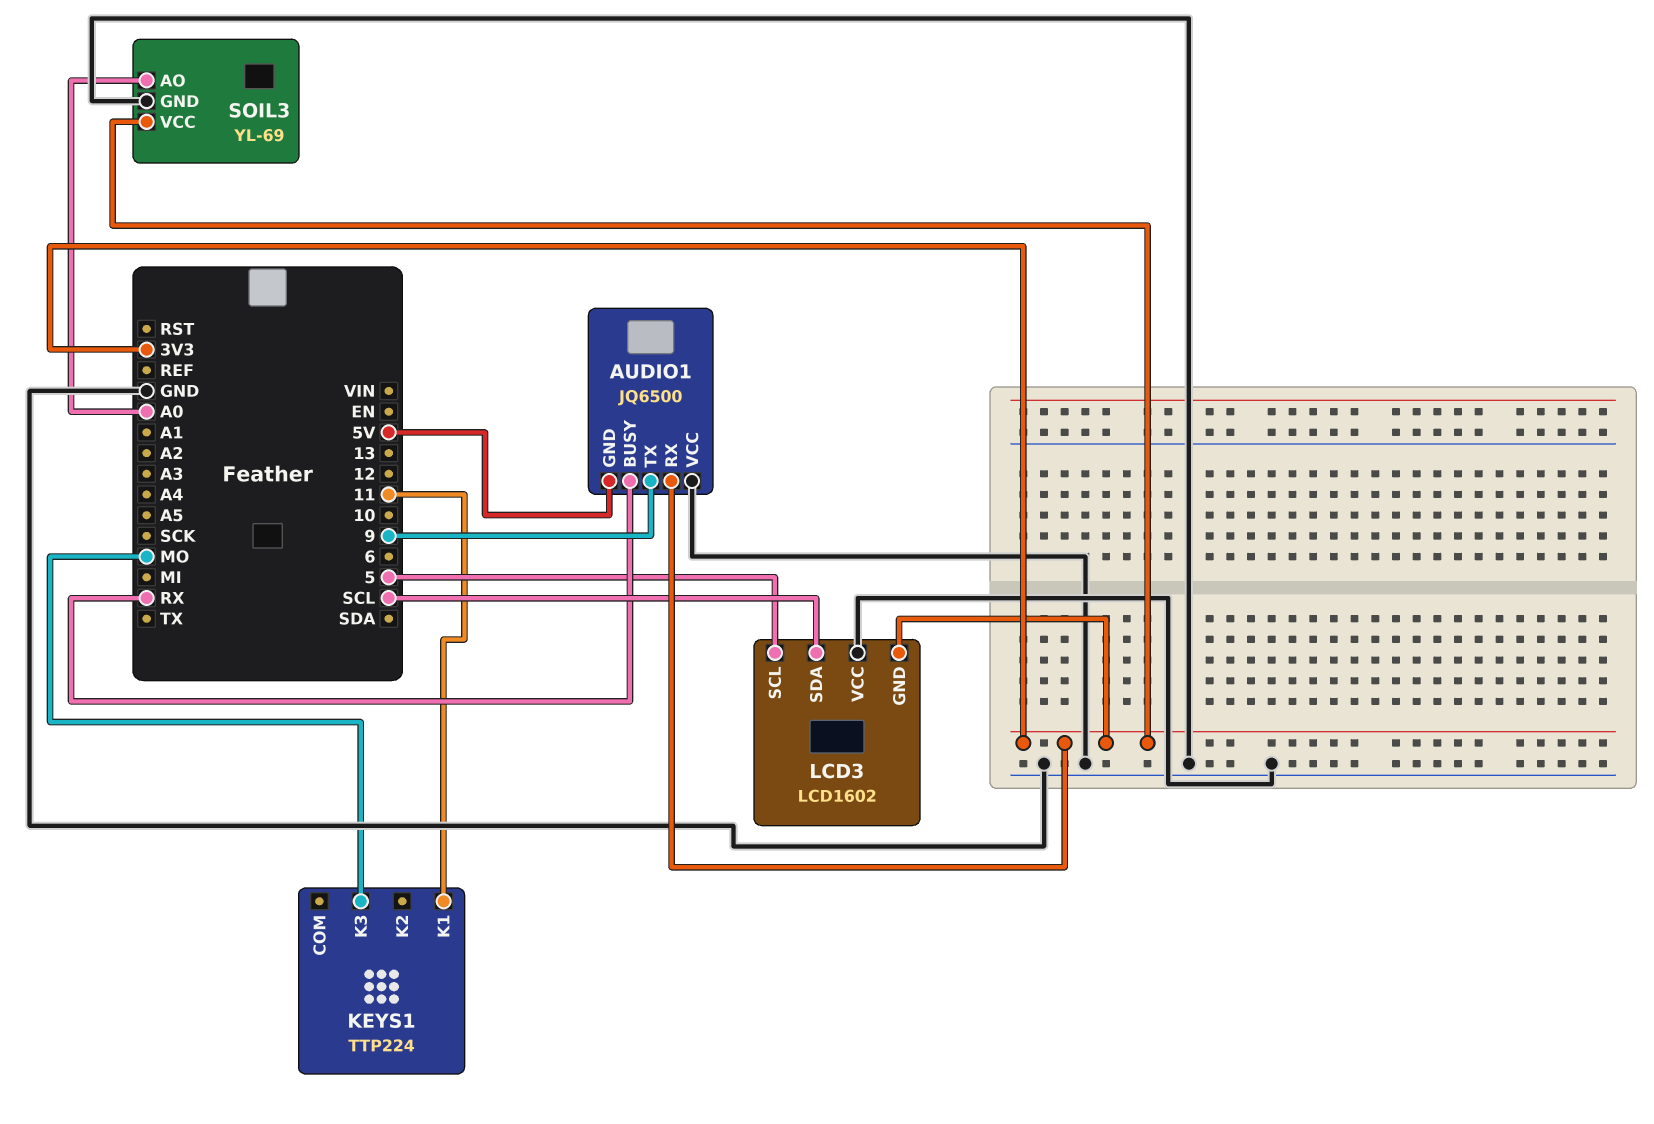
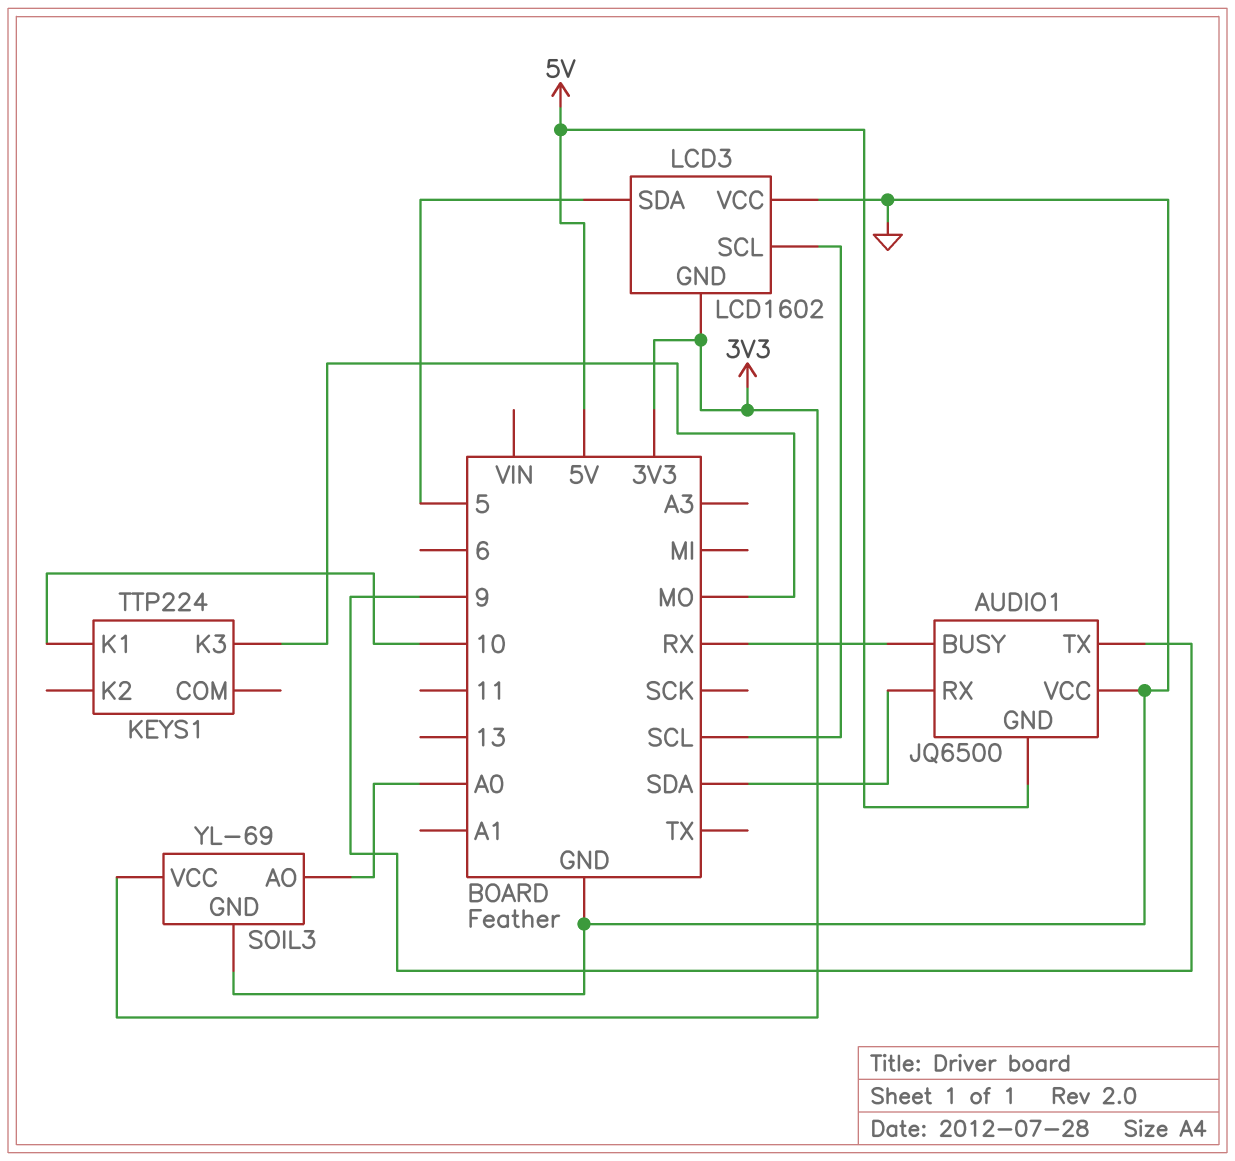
AUDIO1 pin RX: 3V3 -> SDA
KEYS1 pin K1: 11 -> 10
LCD3 pin SCL: 5 -> SCL
LCD3 pin SDA: SCL -> 5

